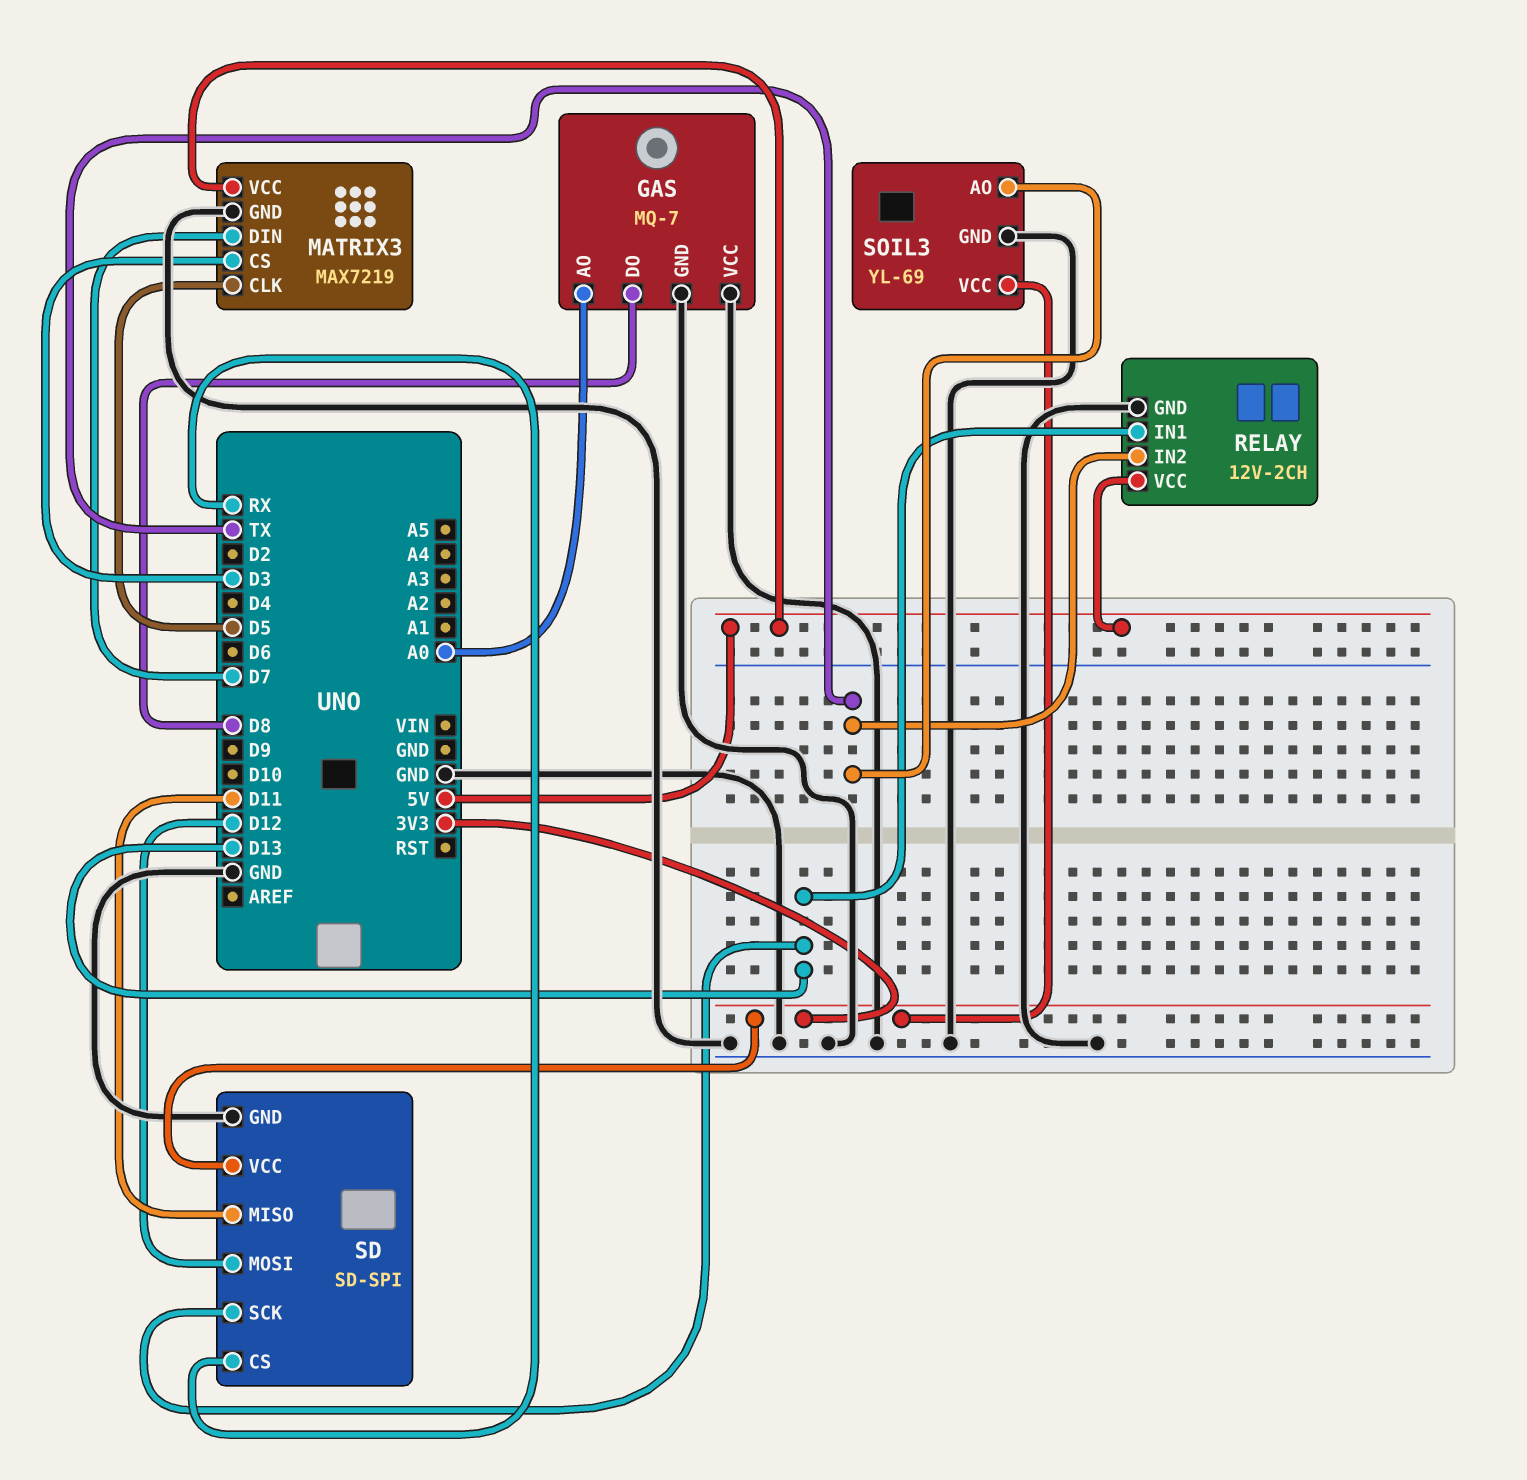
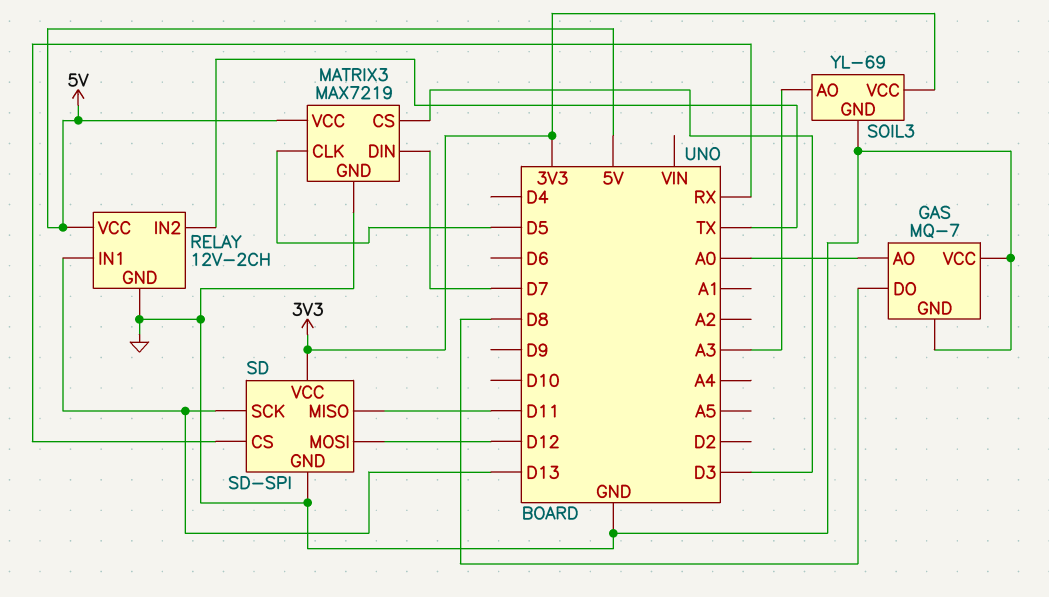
SOIL3 pin AO: TX -> A3

